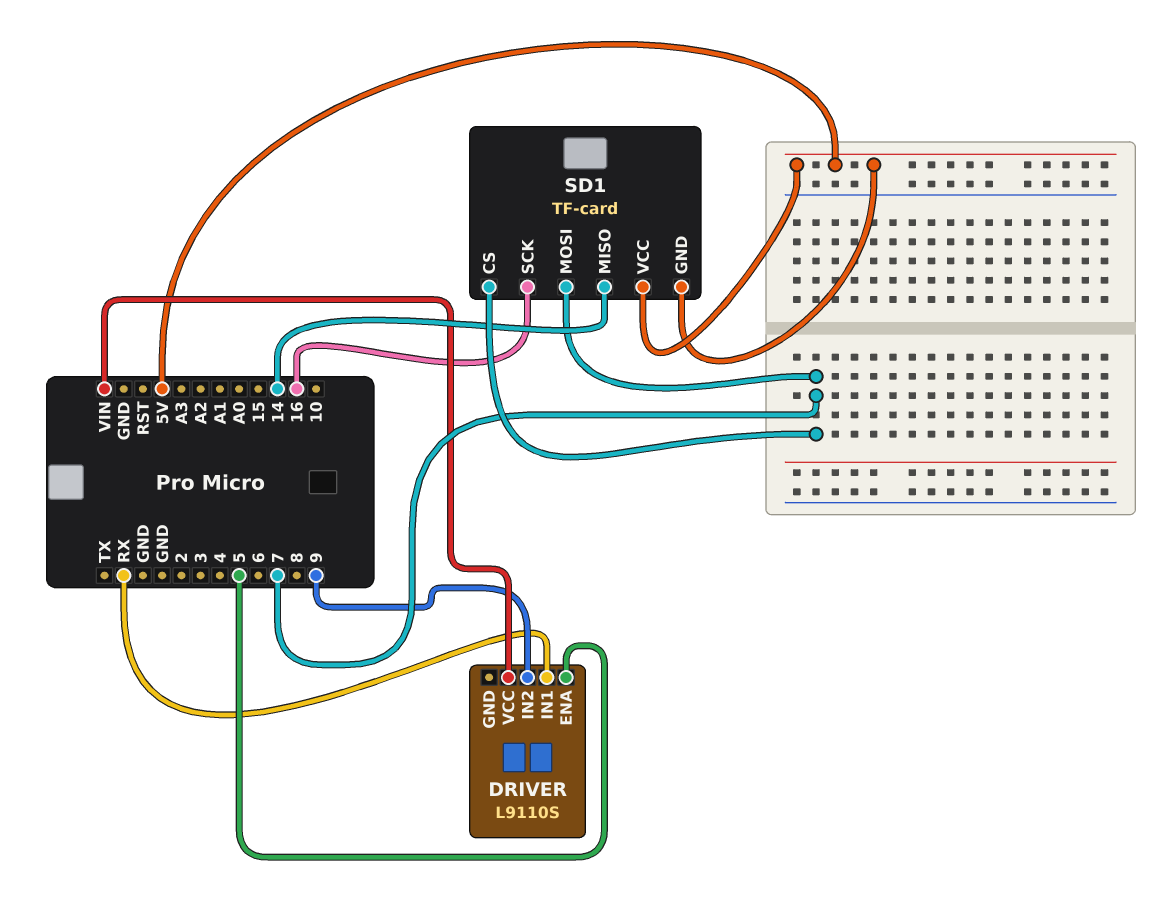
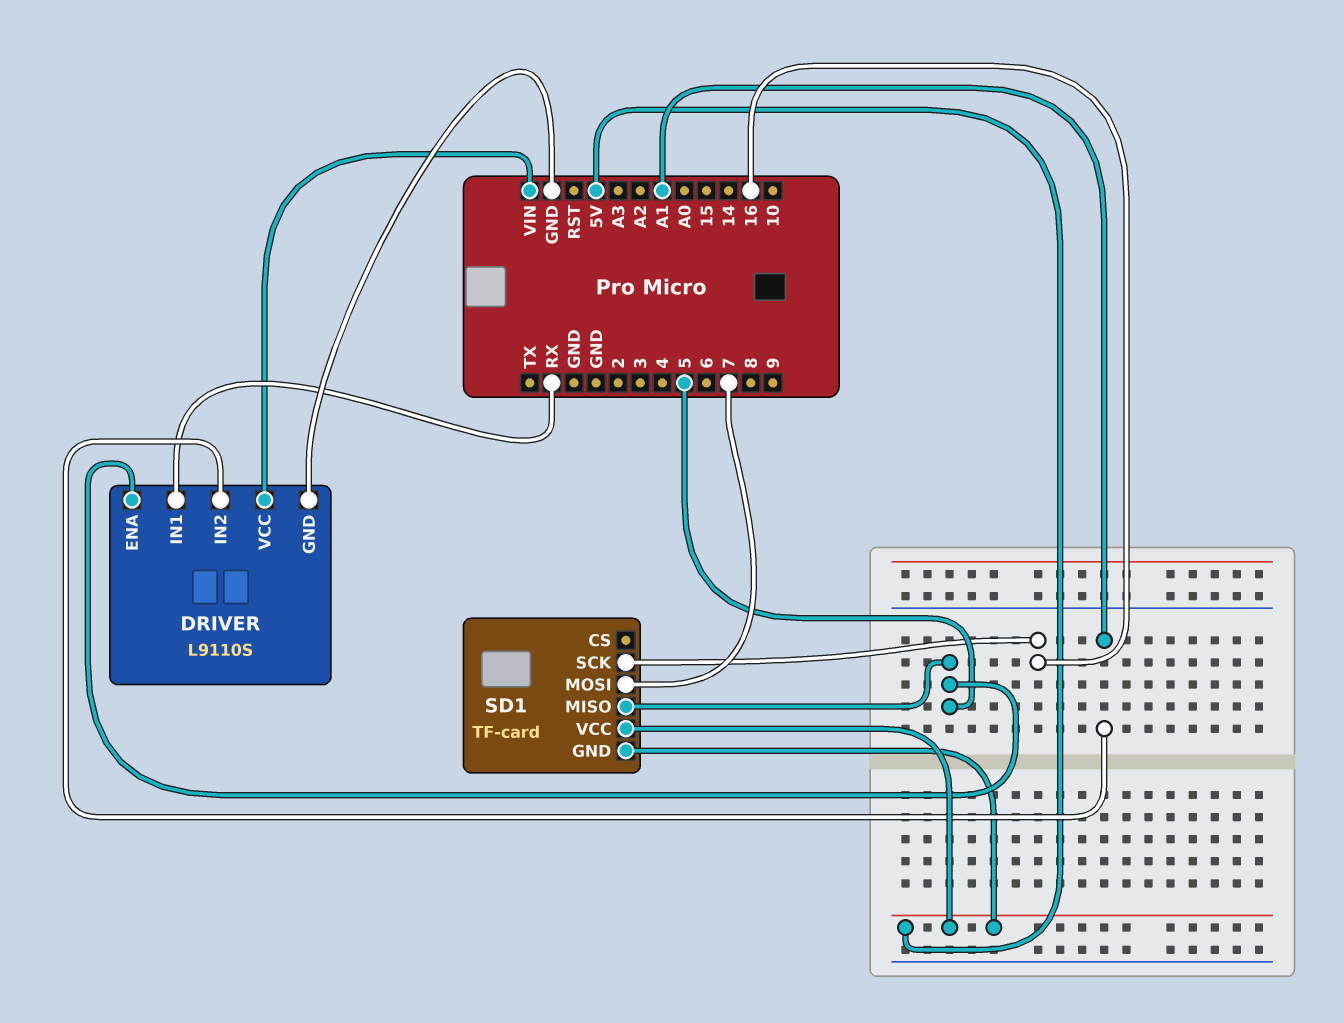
DRIVER pin GND: none -> GND
DRIVER pin IN2: 9 -> A1
SD1 pin CS: 7 -> none
SD1 pin MISO: 14 -> 5

